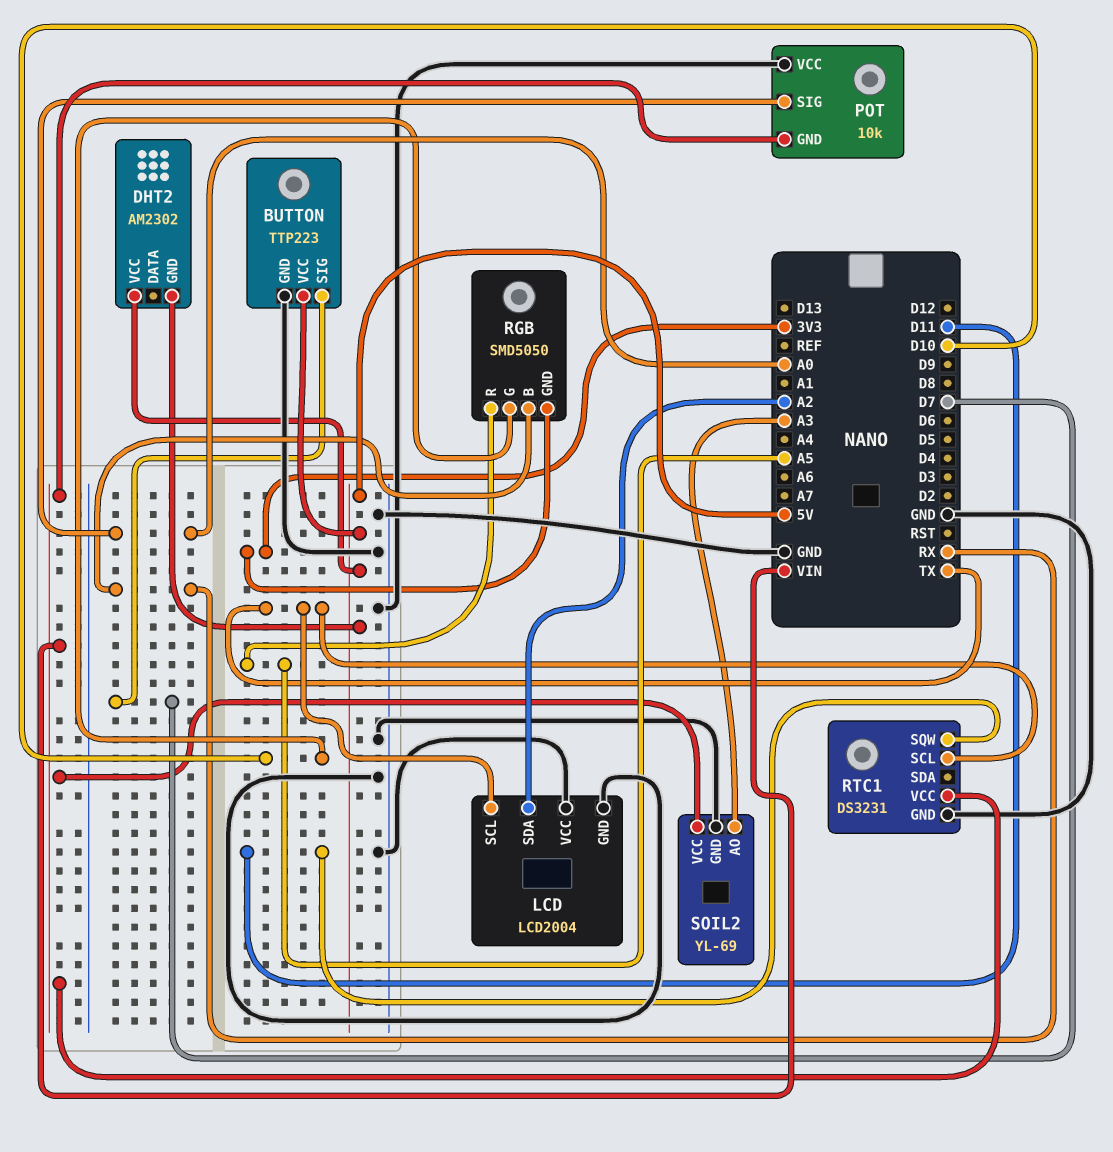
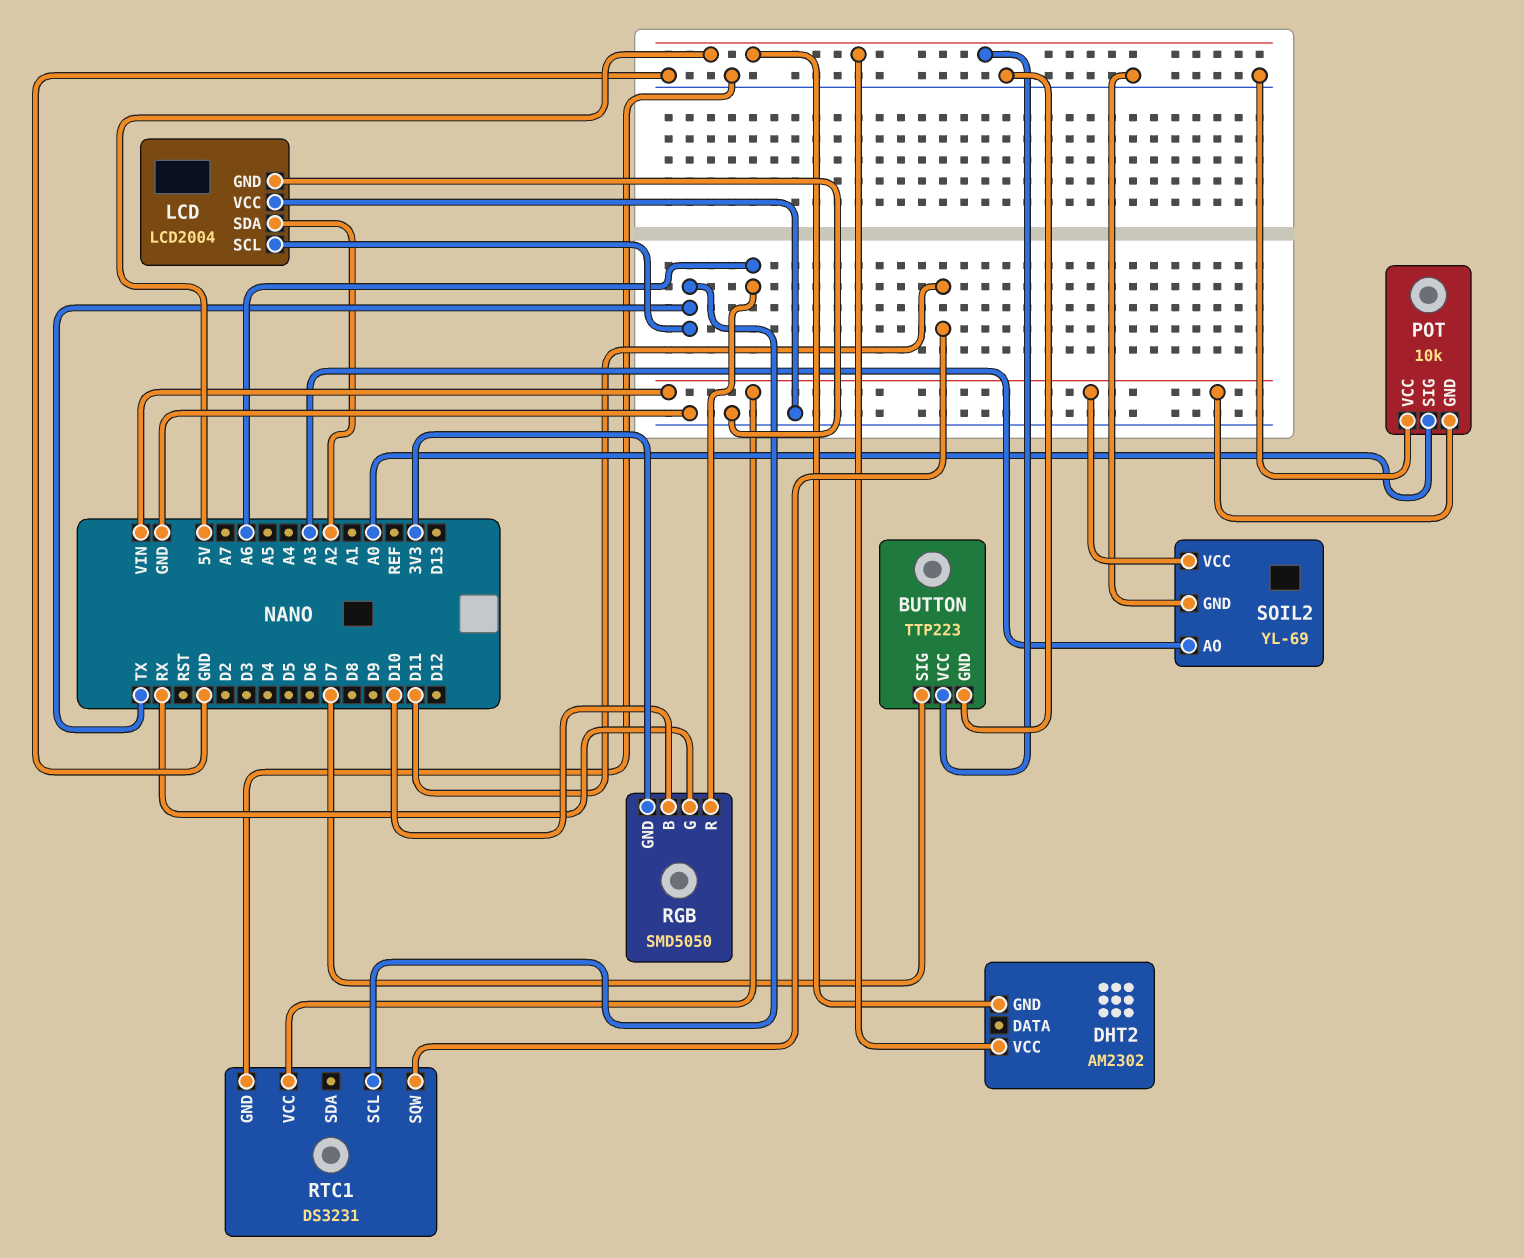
RGB pin B: RX -> D10
RGB pin G: D10 -> RX
RGB pin R: A5 -> A6

